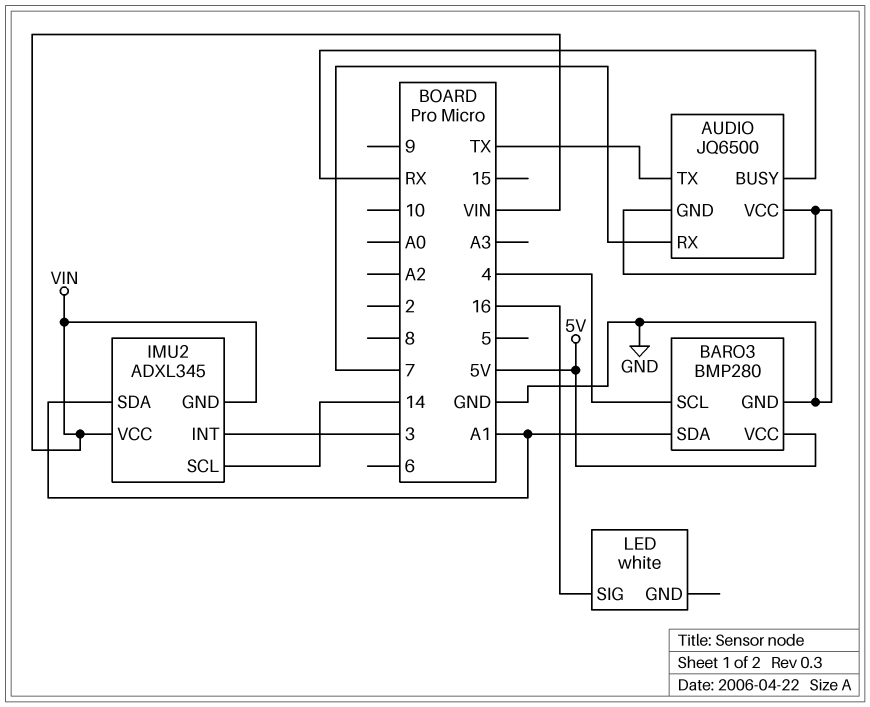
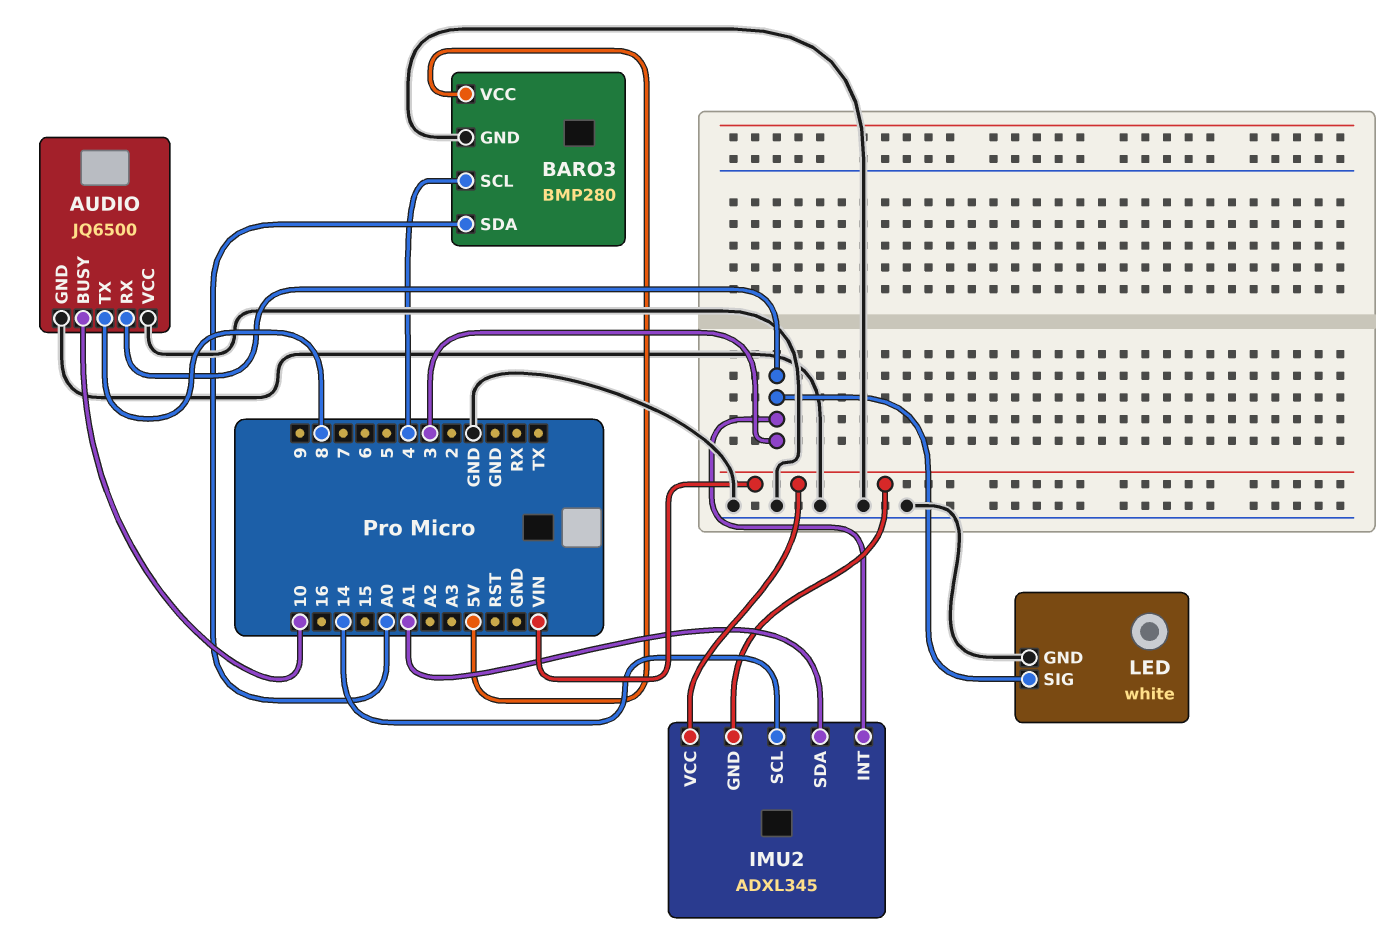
AUDIO pin BUSY: RX -> 10
AUDIO pin RX: 7 -> 3
AUDIO pin TX: TX -> 8
BARO3 pin SDA: A1 -> A0
LED pin GND: none -> GND
LED pin SIG: 16 -> 3

